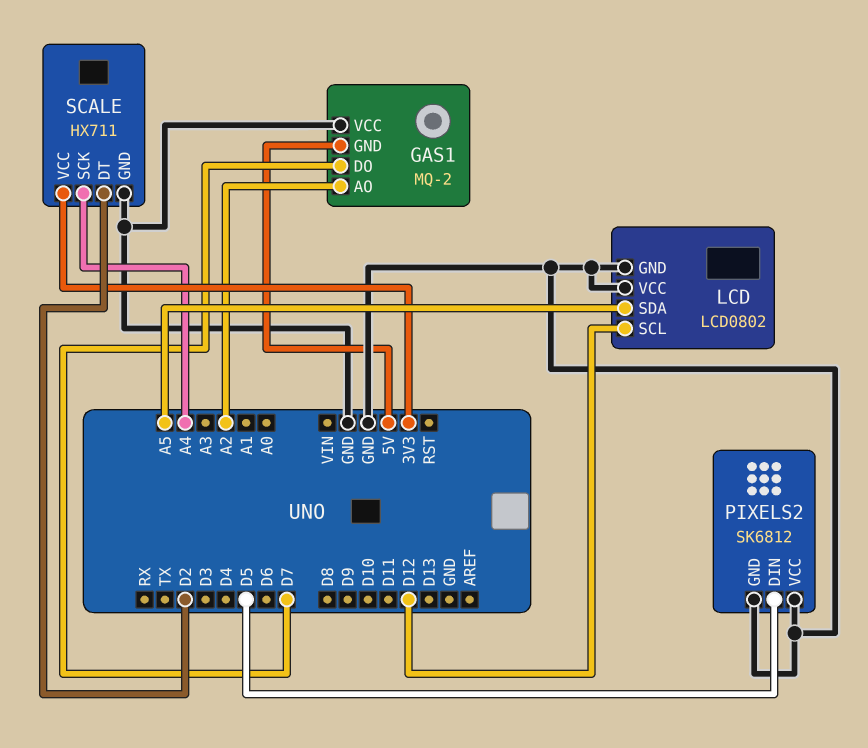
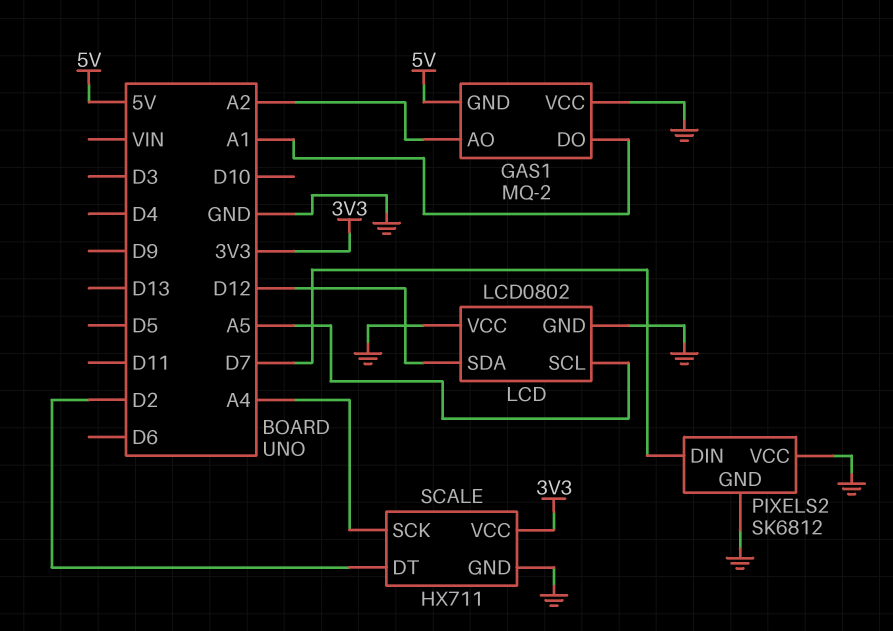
GAS1 pin DO: D7 -> A1
LCD pin SCL: D12 -> A5
LCD pin SDA: A5 -> D12
PIXELS2 pin DIN: D5 -> D7

